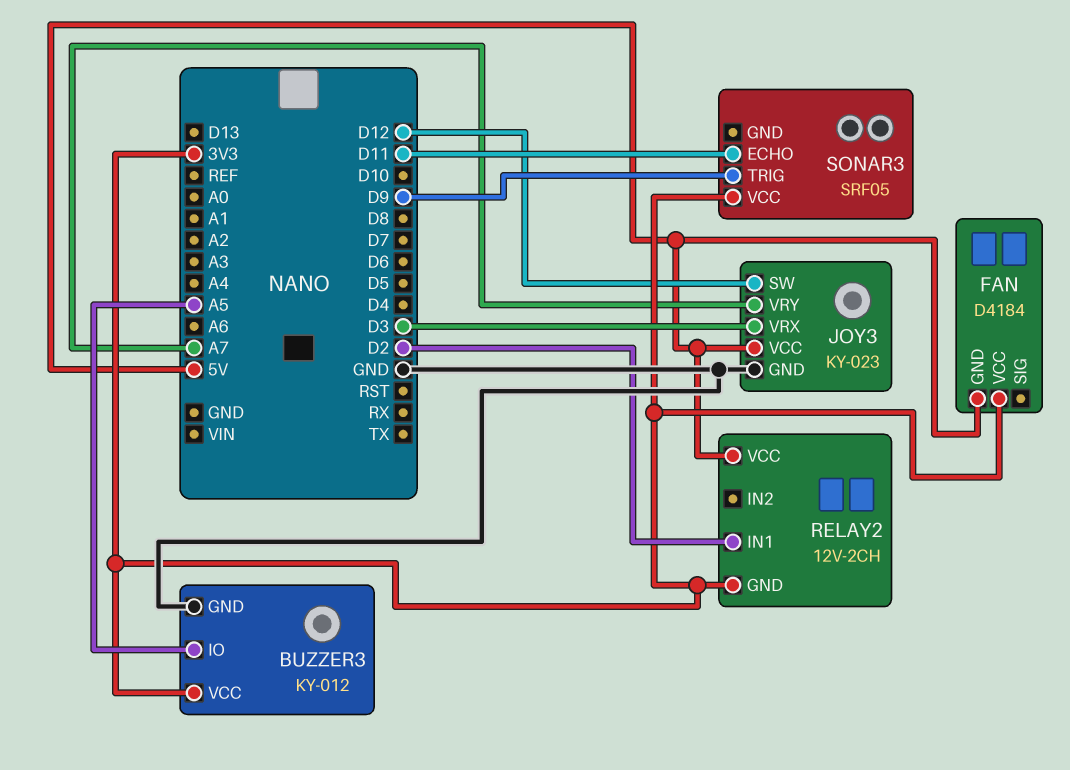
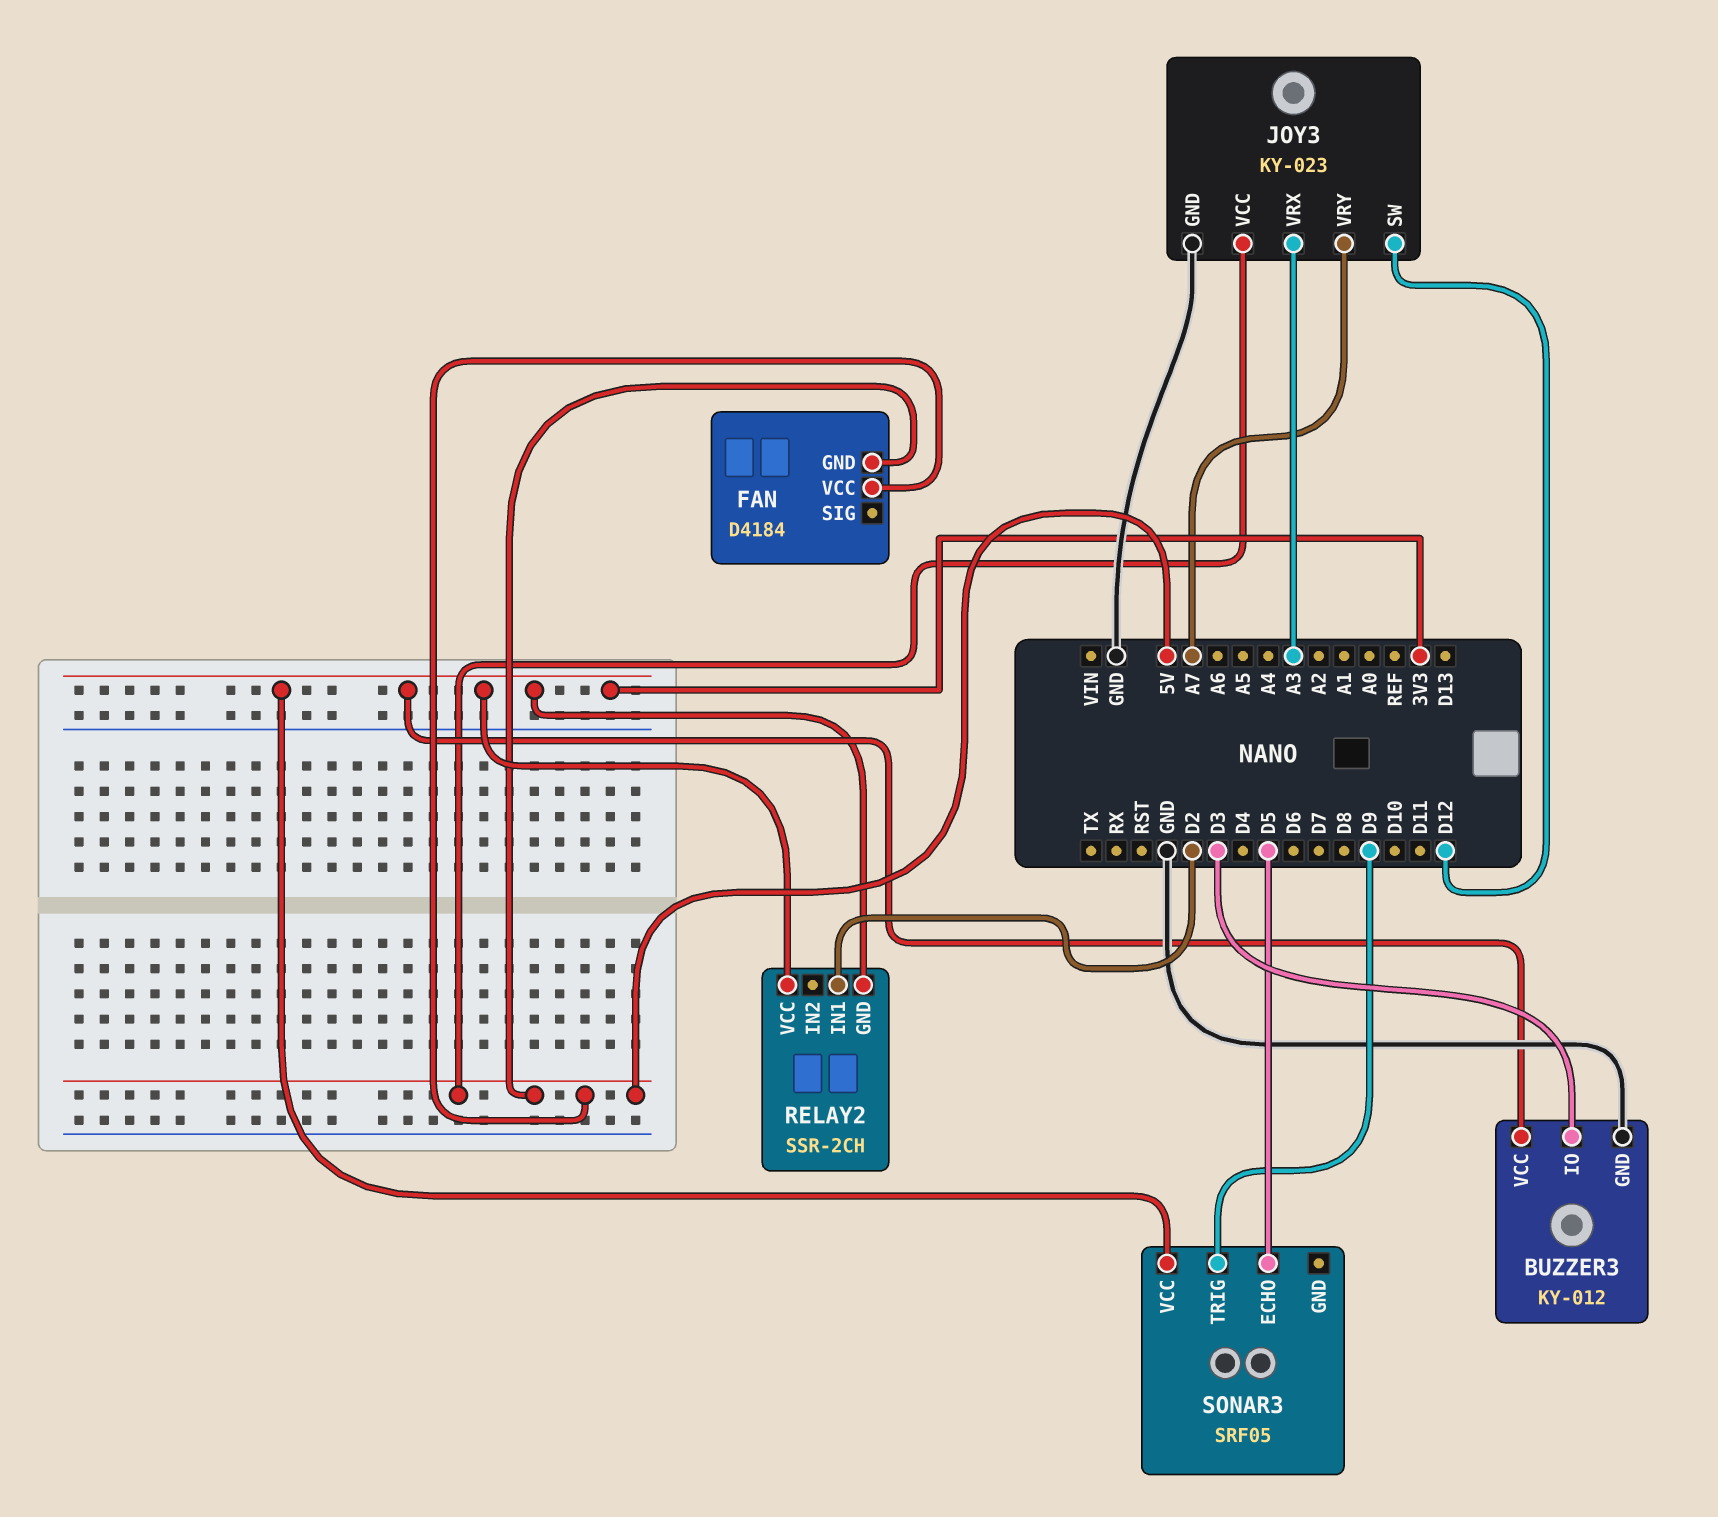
BUZZER3 pin IO: A5 -> D3
FAN pin VCC: 3V3 -> 5V
JOY3 pin VRX: D3 -> A3
RELAY2: 12V-2CH -> SSR-2CH
RELAY2 pin VCC: 5V -> 3V3
SONAR3 pin ECHO: D11 -> D5

